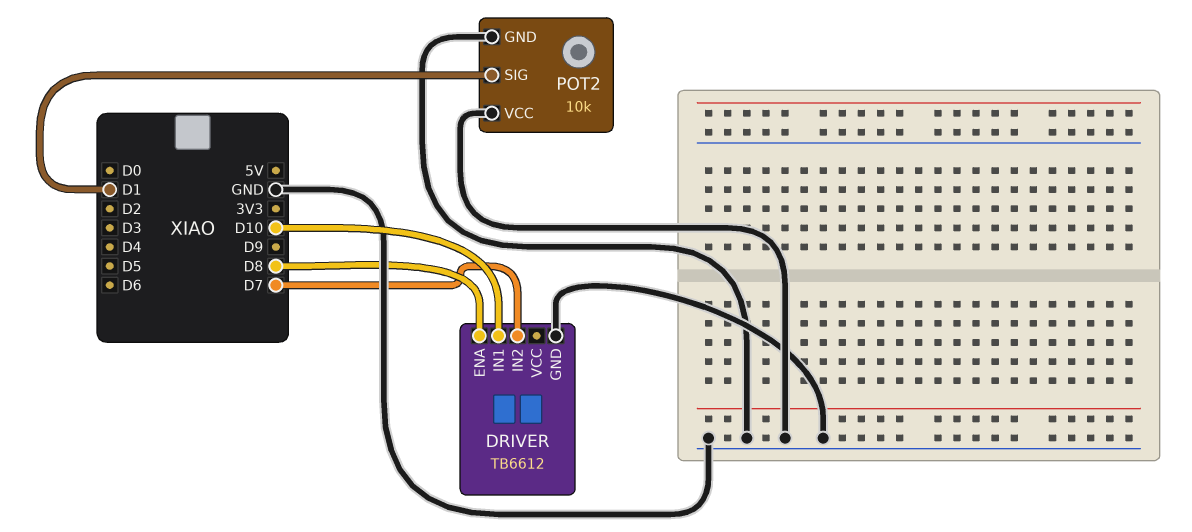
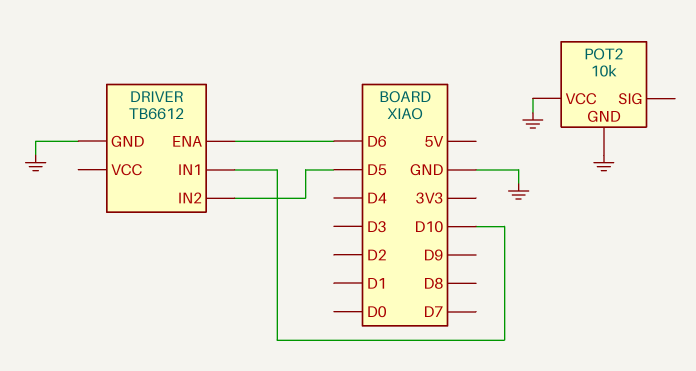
DRIVER pin ENA: D8 -> D6
DRIVER pin IN2: D7 -> D5
POT2 pin SIG: D1 -> none

